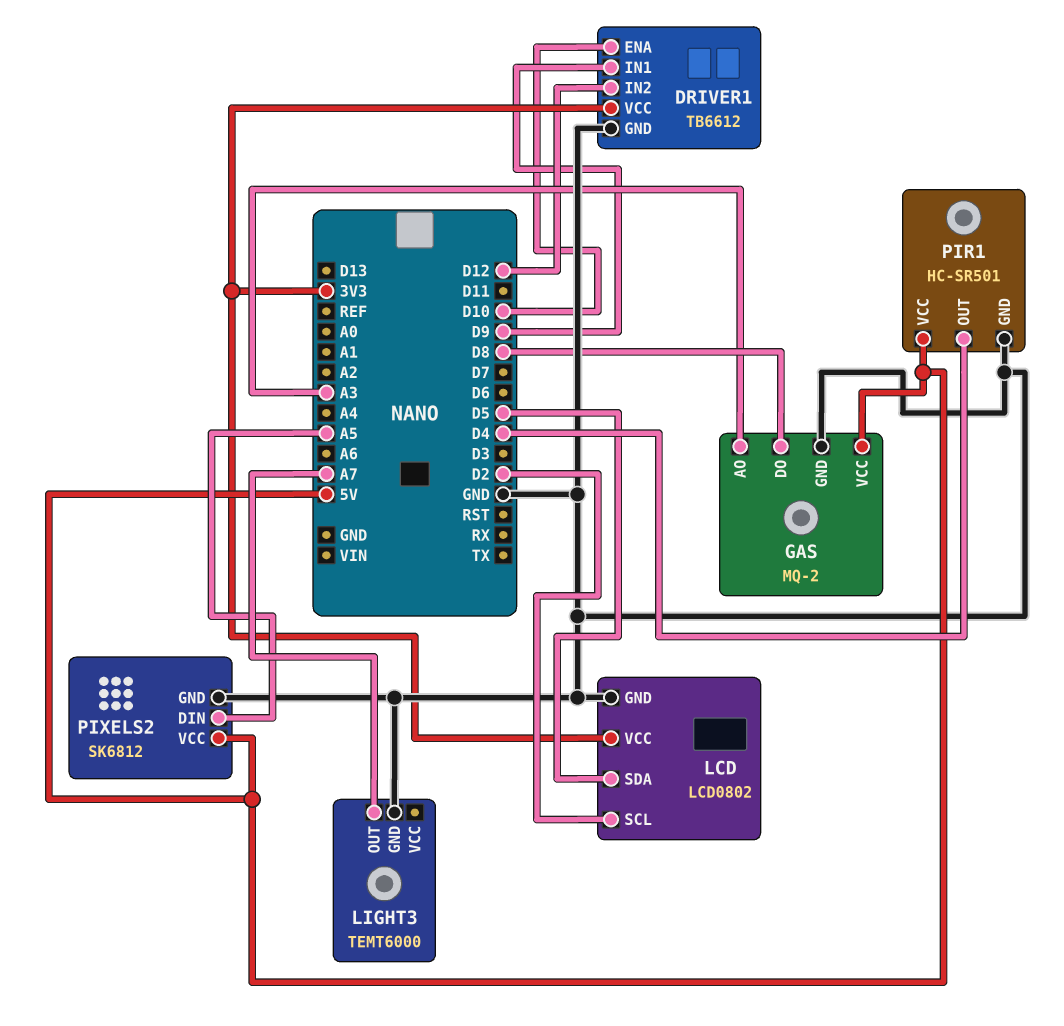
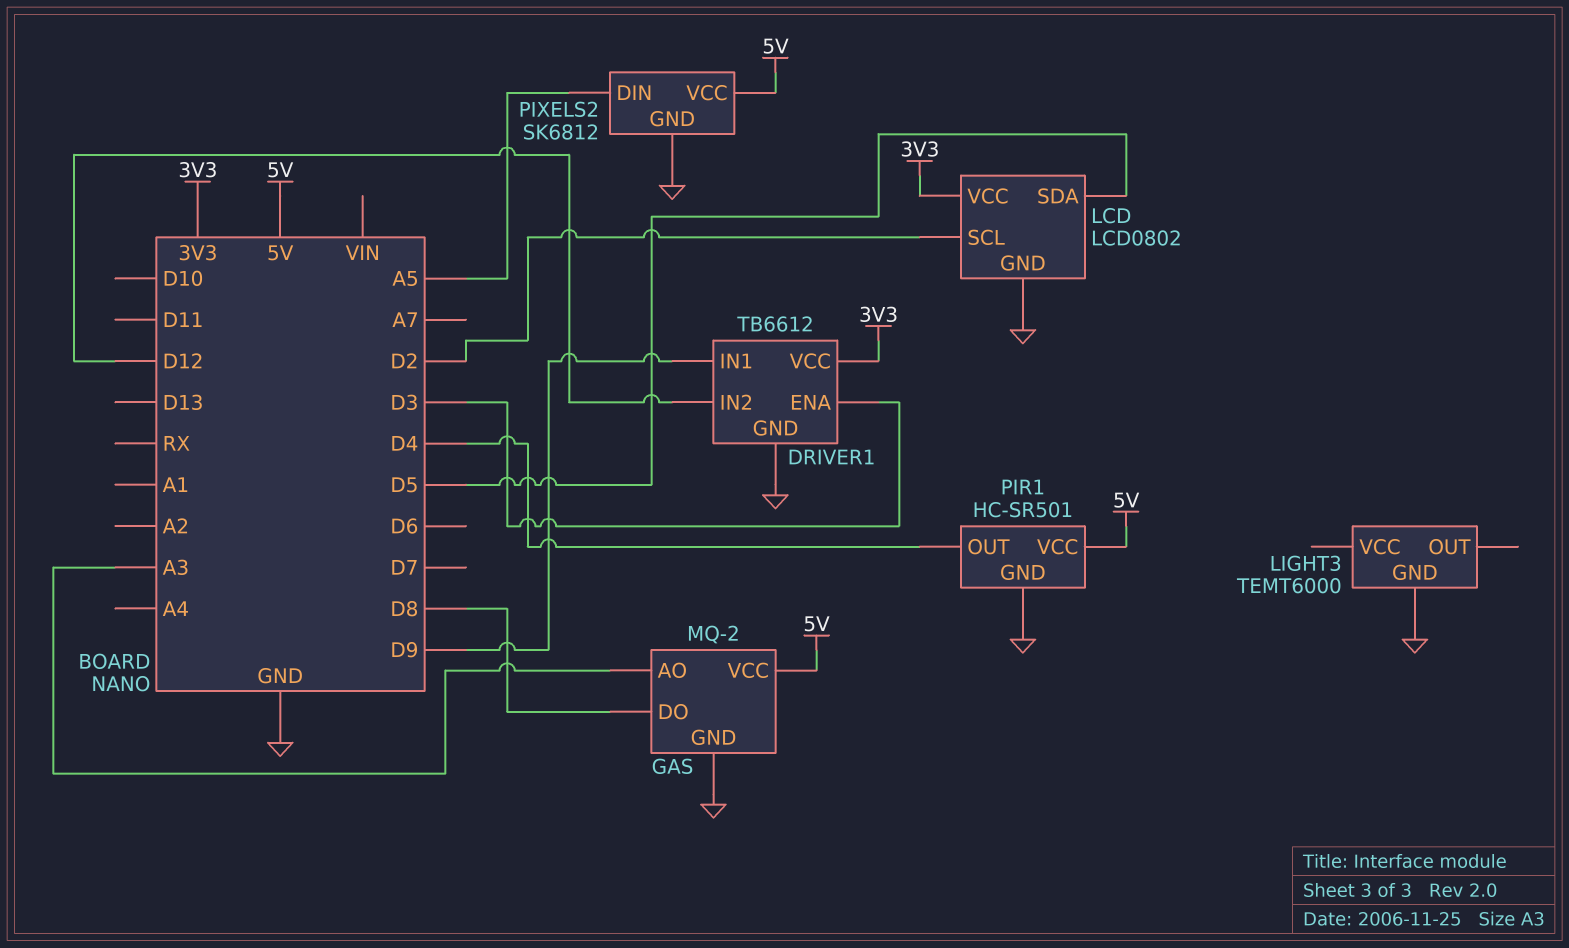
DRIVER1 pin ENA: D10 -> D3
LIGHT3 pin OUT: A7 -> none

